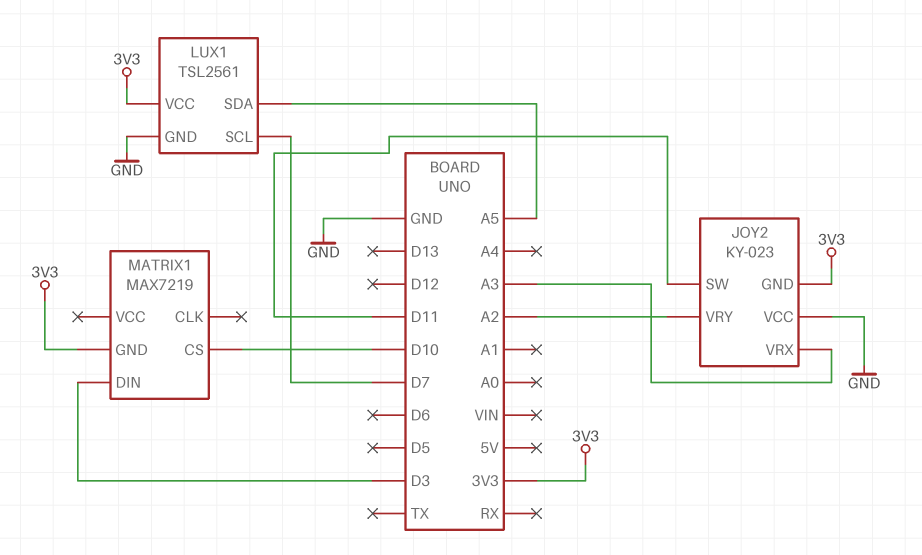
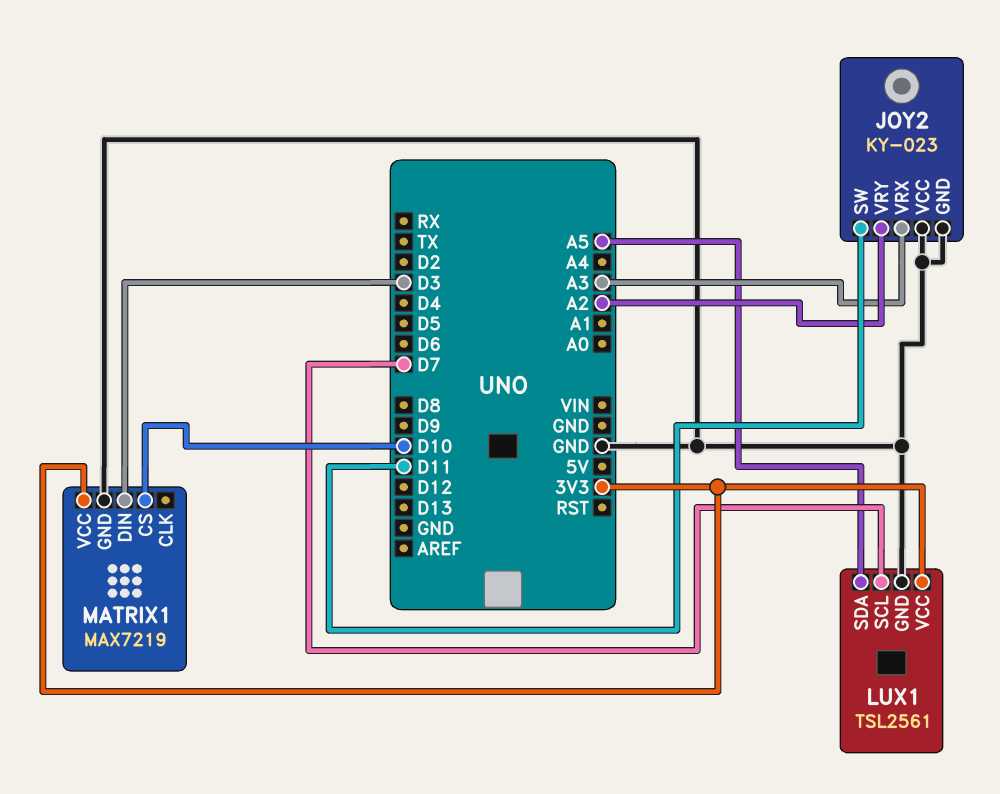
JOY2 pin GND: 3V3 -> GND
MATRIX1 pin GND: 3V3 -> GND
MATRIX1 pin VCC: none -> 3V3

